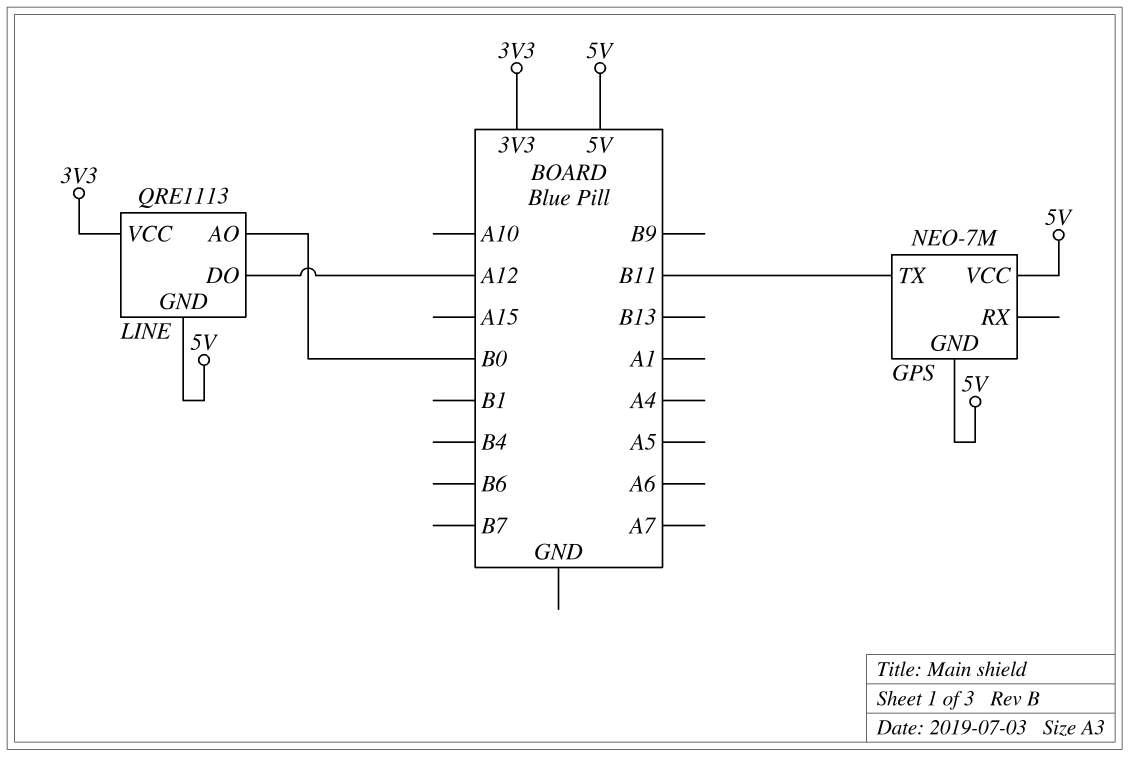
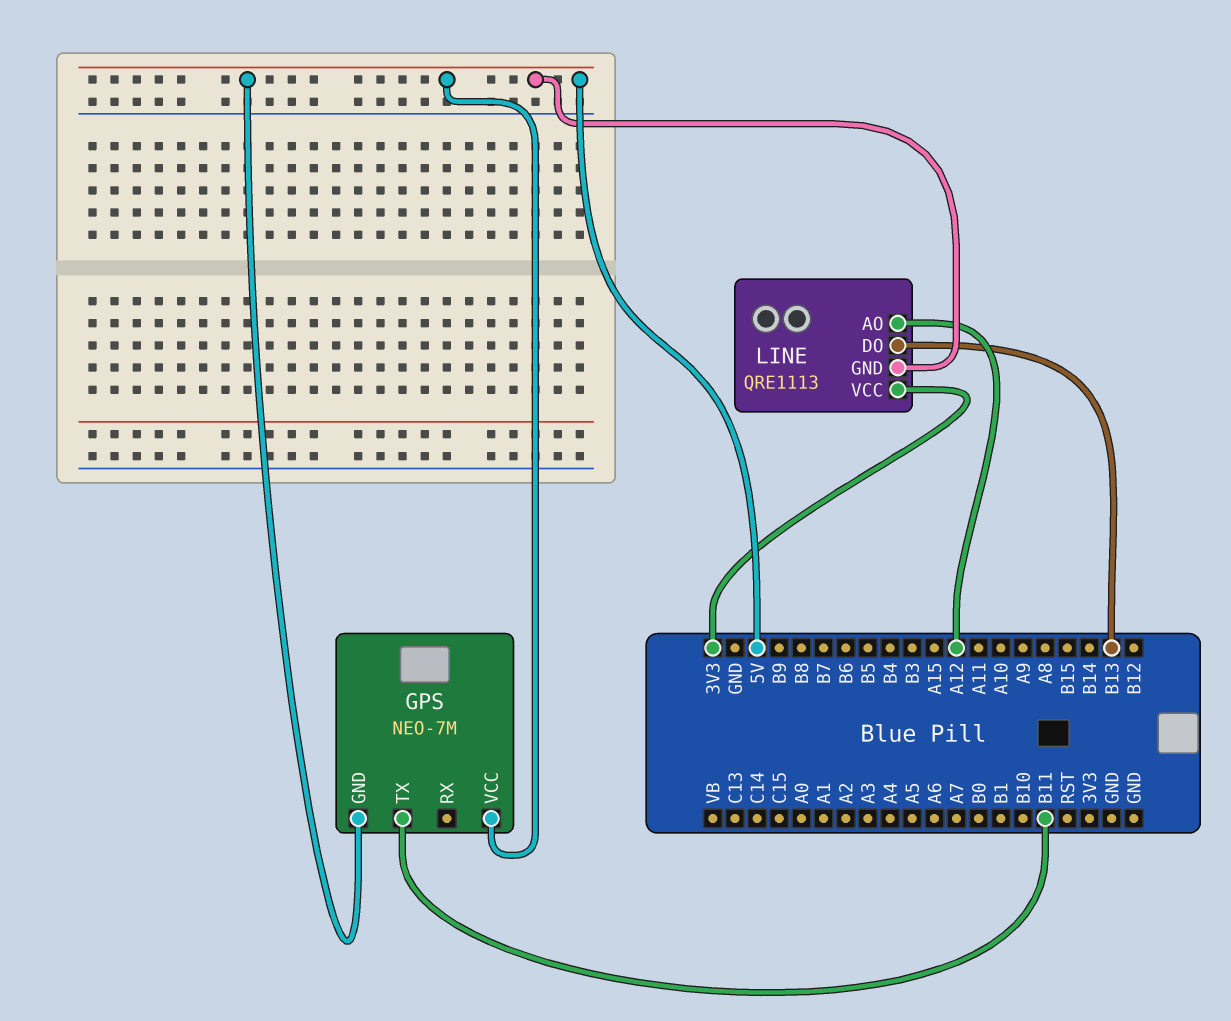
LINE pin AO: B0 -> A12
LINE pin DO: A12 -> B13

